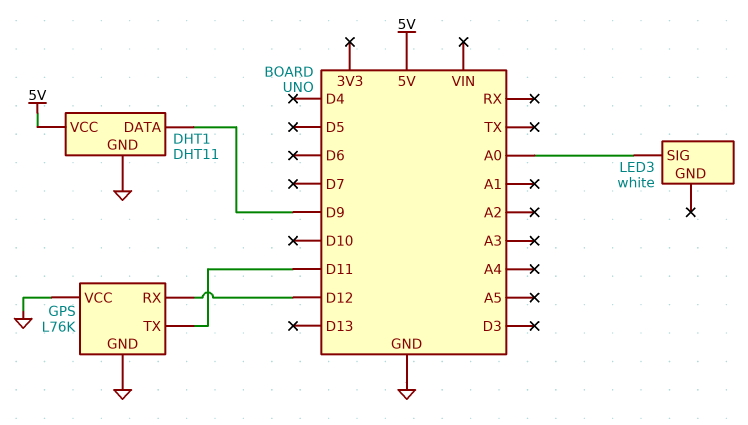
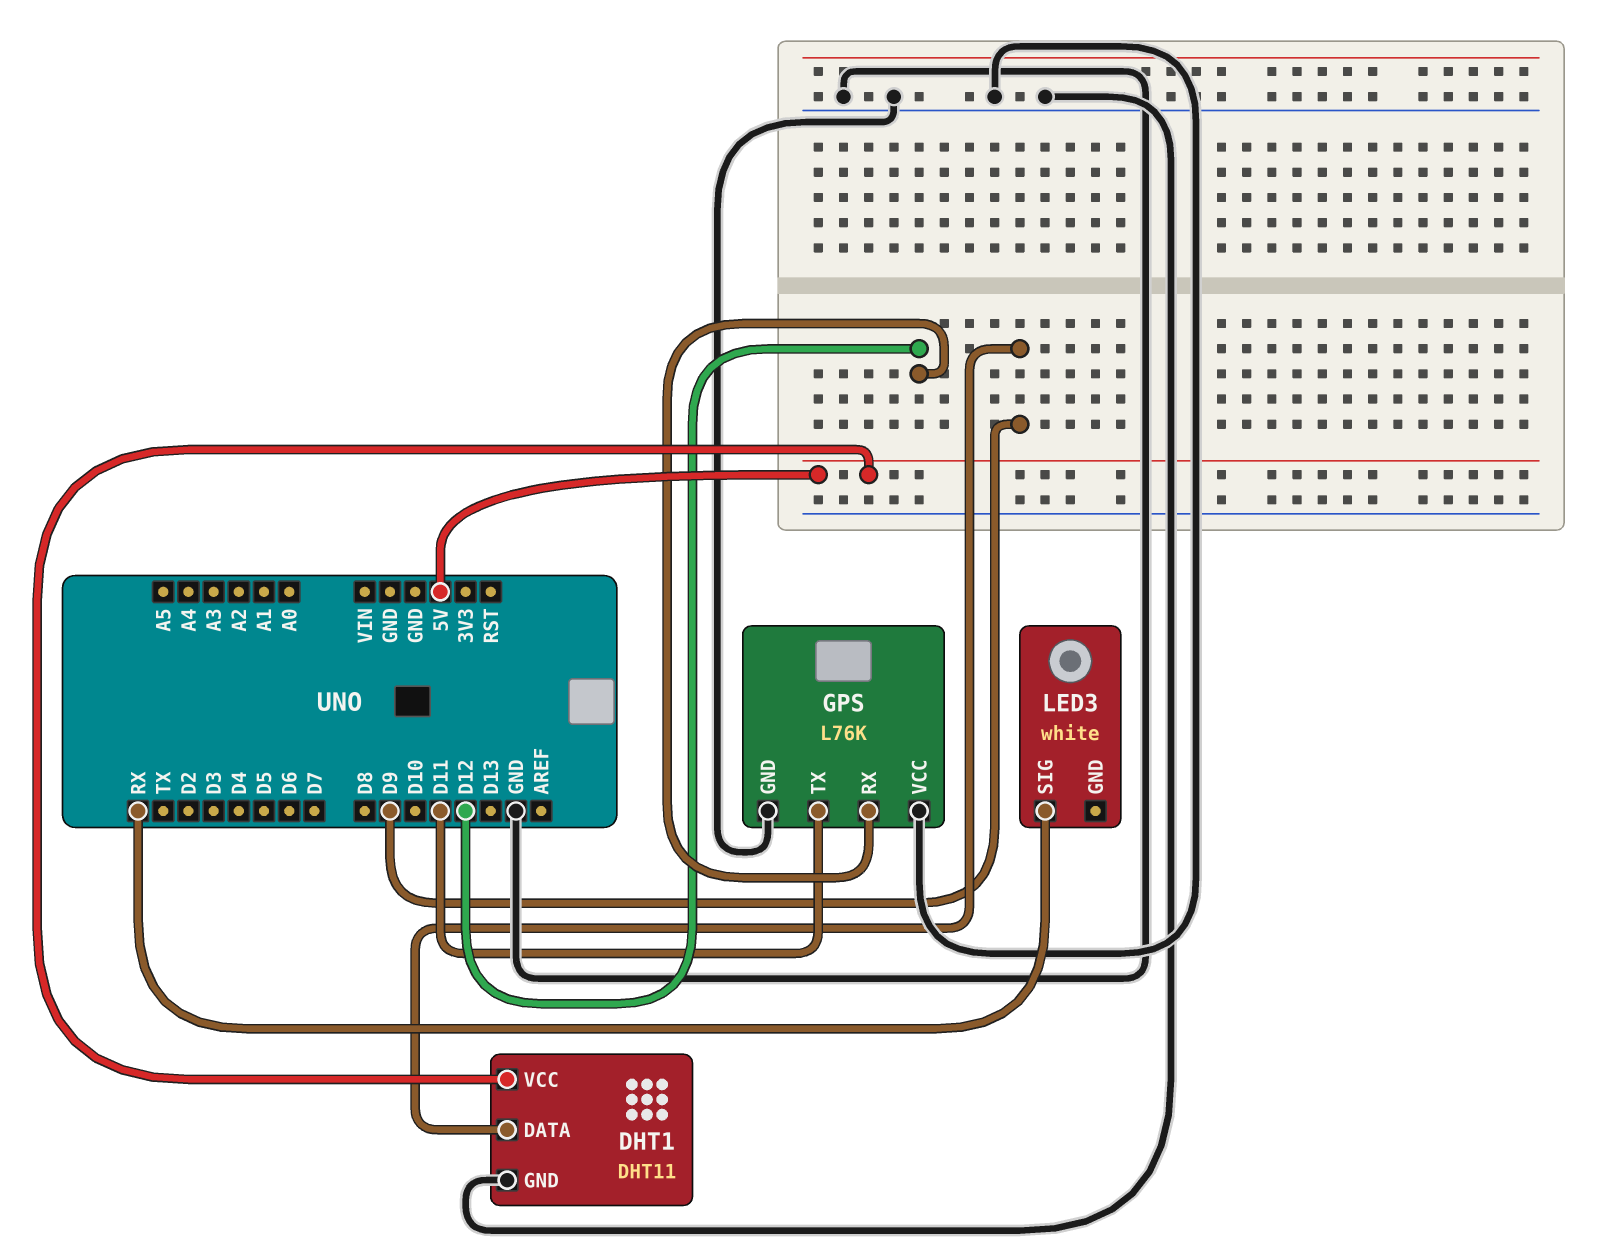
LED3 pin SIG: A0 -> RX

